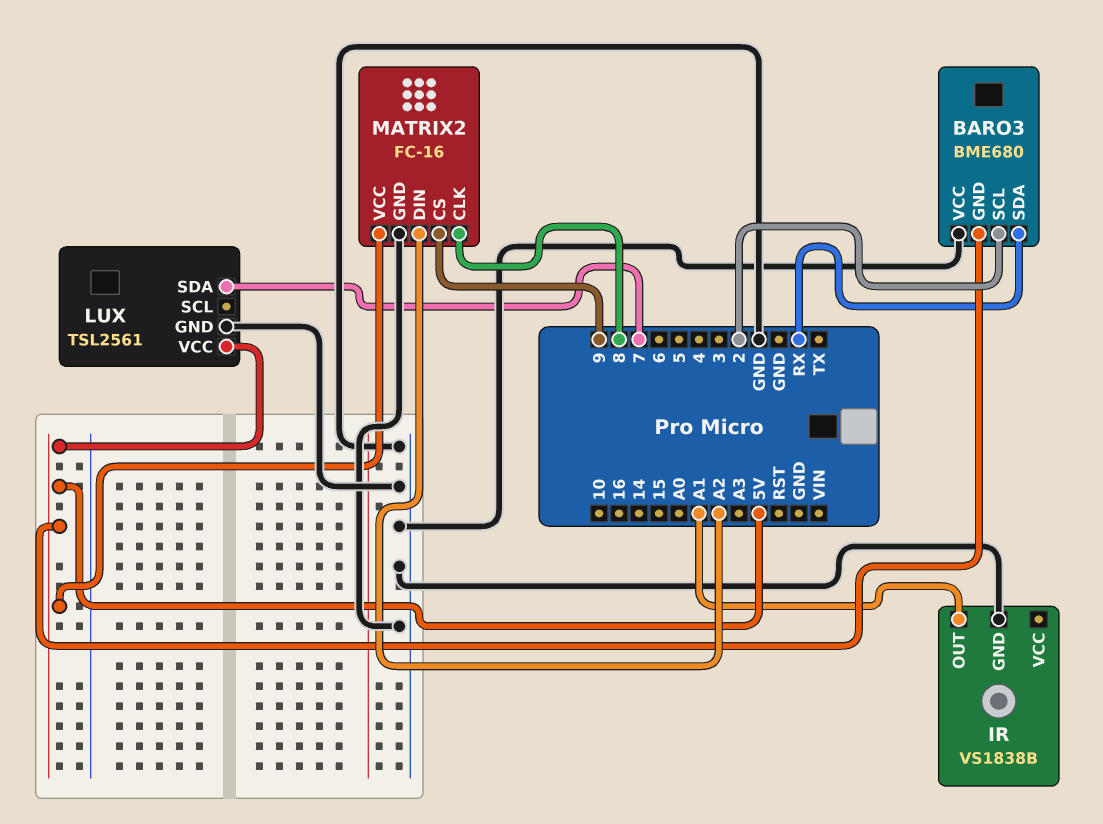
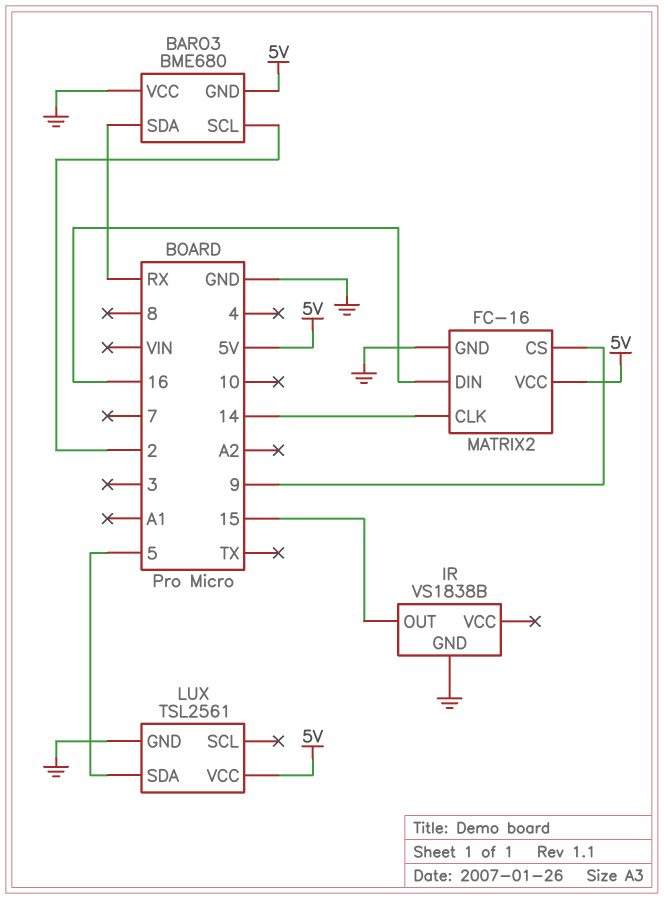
IR pin OUT: A1 -> 15
LUX pin SDA: 7 -> 5
MATRIX2 pin CLK: 8 -> 14
MATRIX2 pin DIN: A2 -> 16

